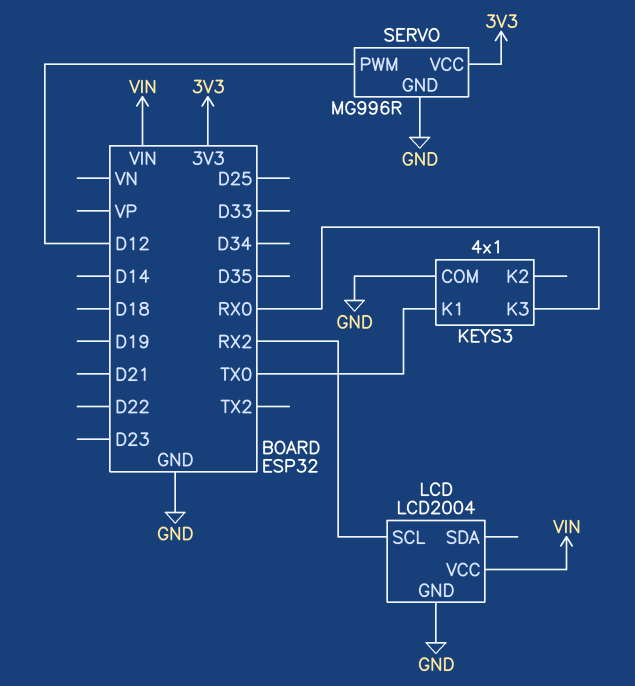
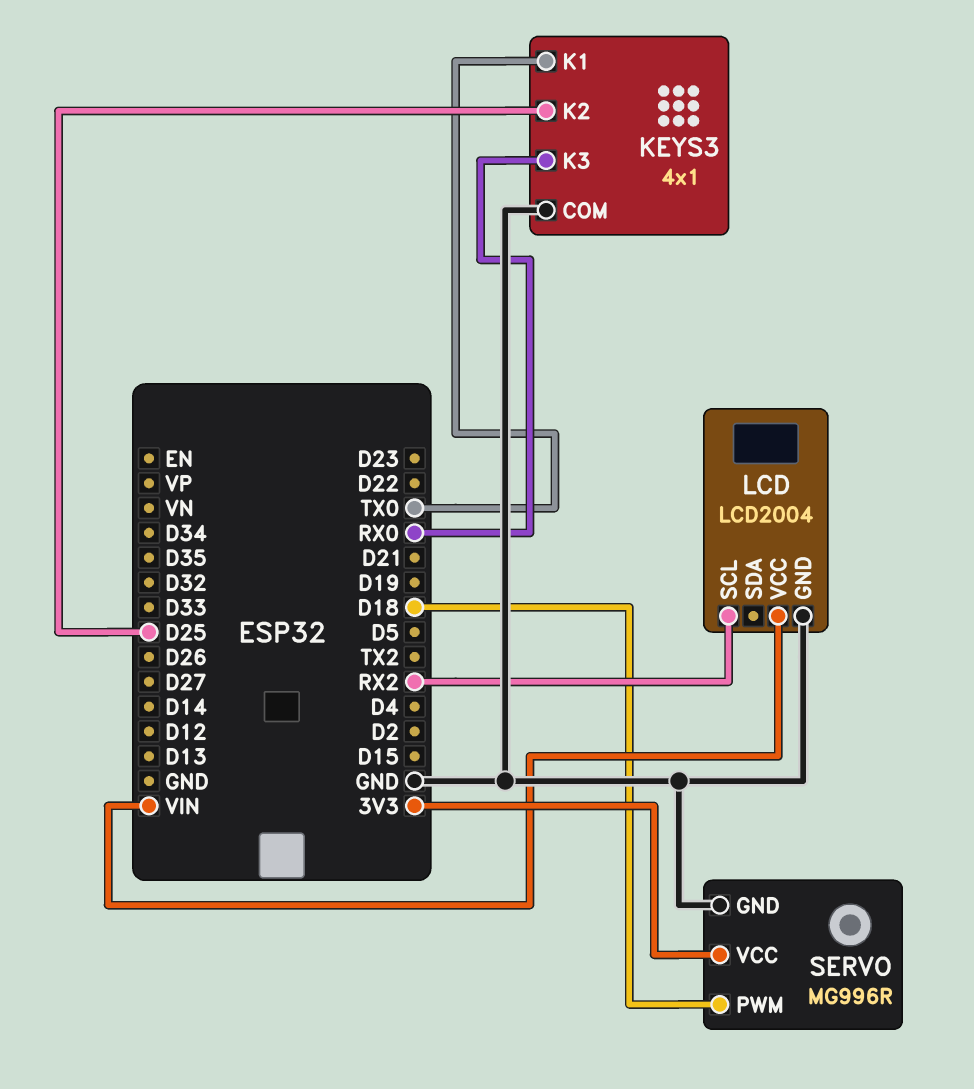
KEYS3 pin K2: none -> D25
SERVO pin PWM: D12 -> D18

